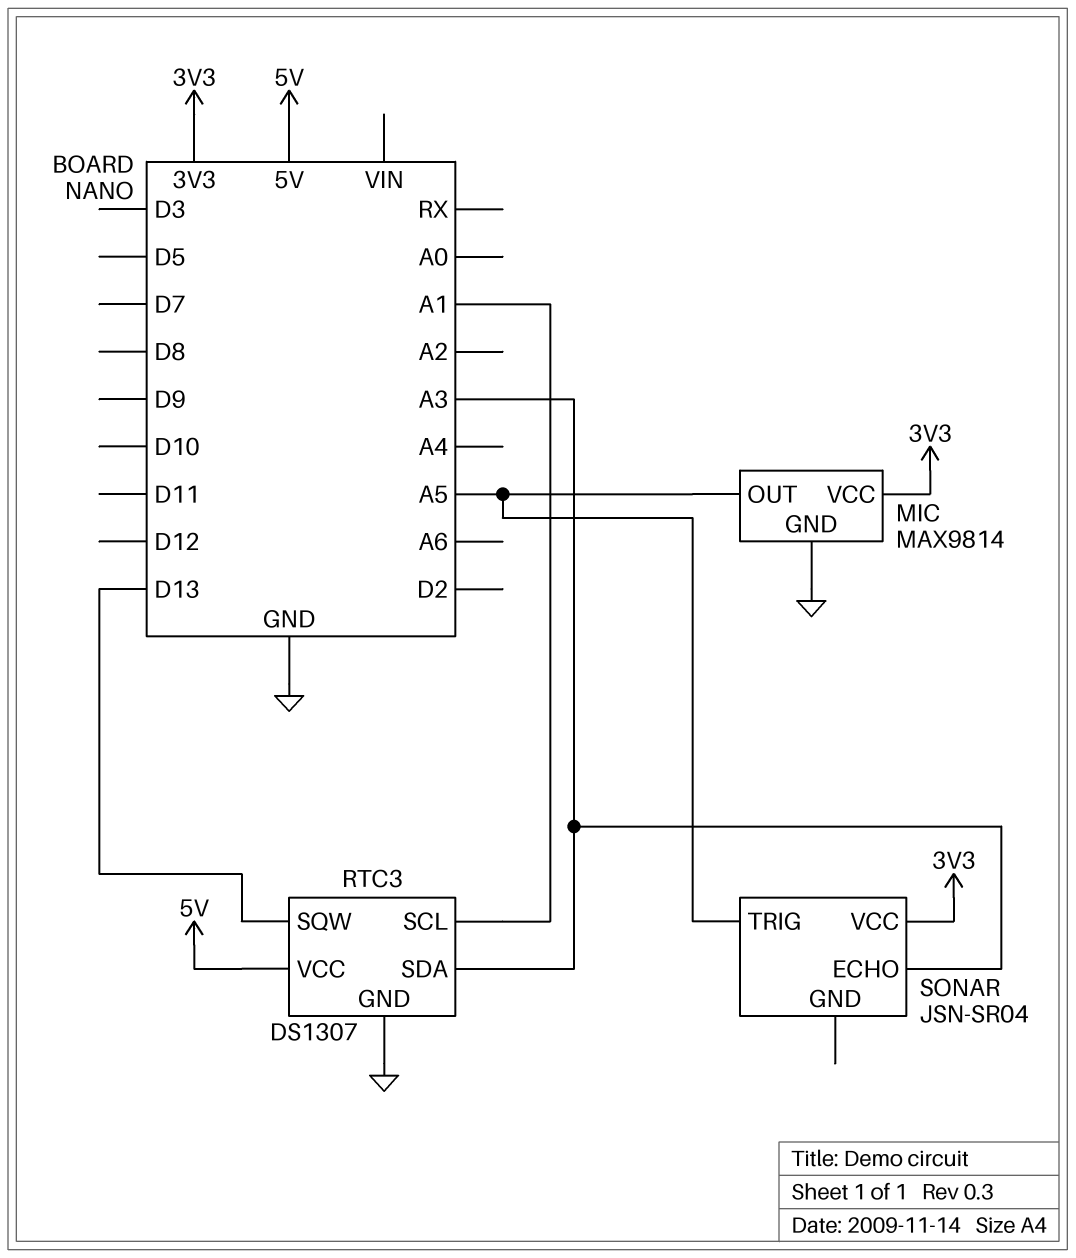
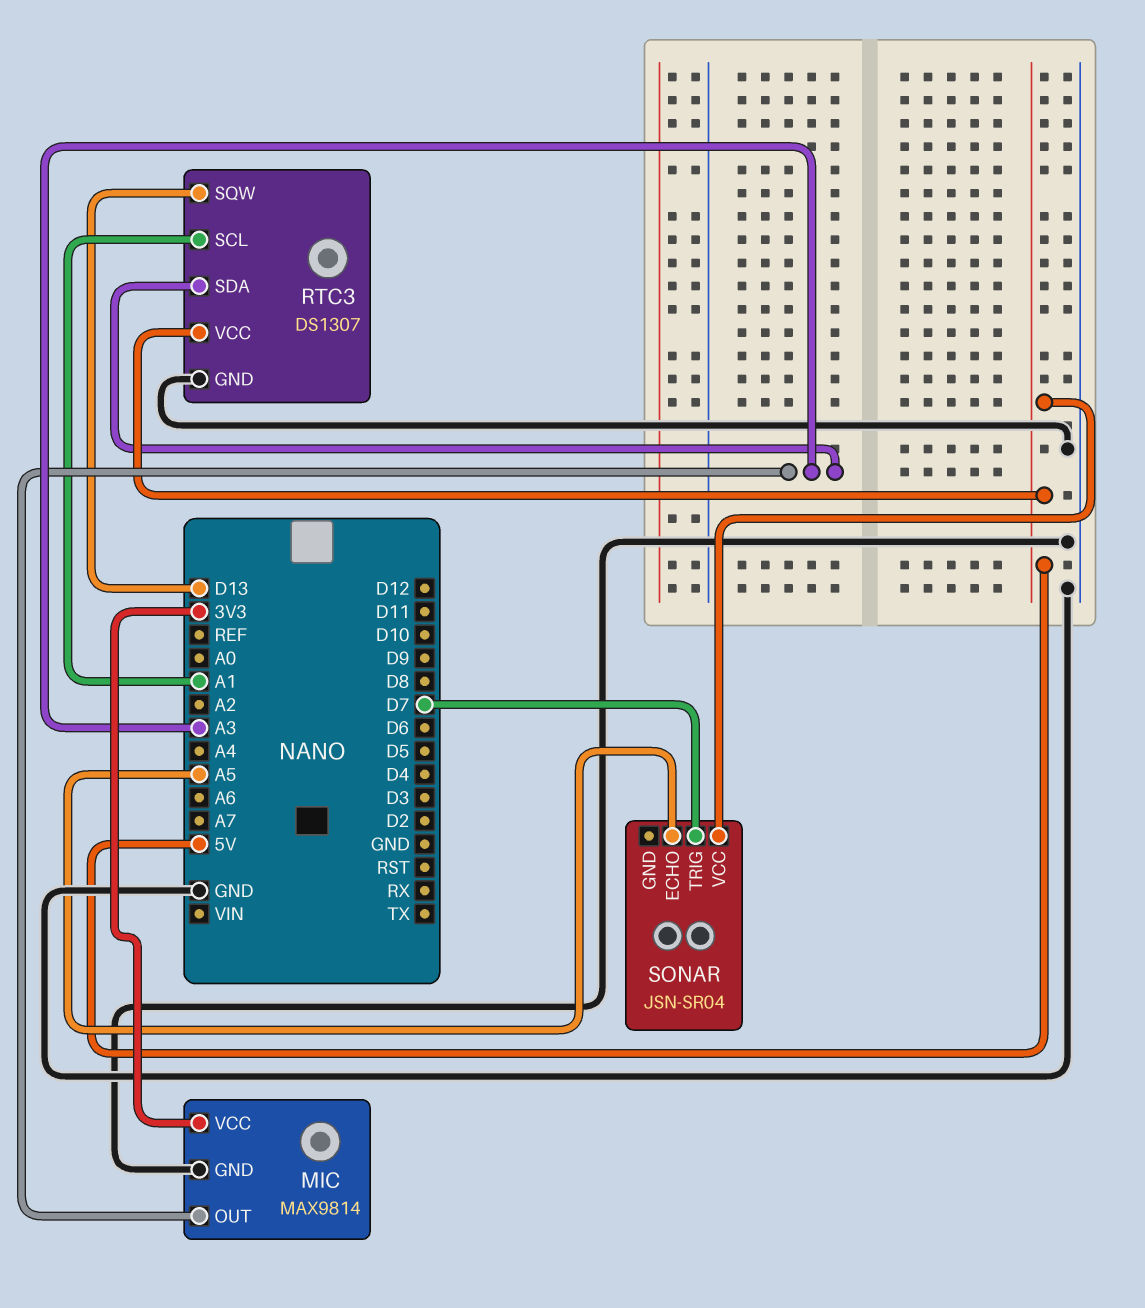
MIC pin OUT: A5 -> A3
SONAR pin ECHO: A3 -> A5
SONAR pin TRIG: A5 -> D7
SONAR pin VCC: 3V3 -> 5V

